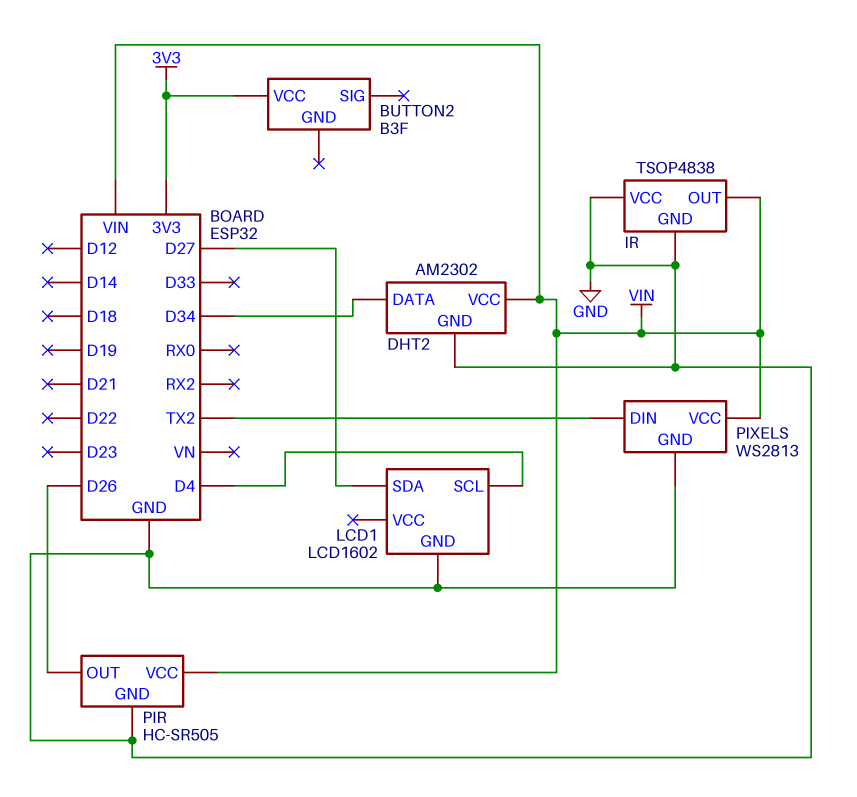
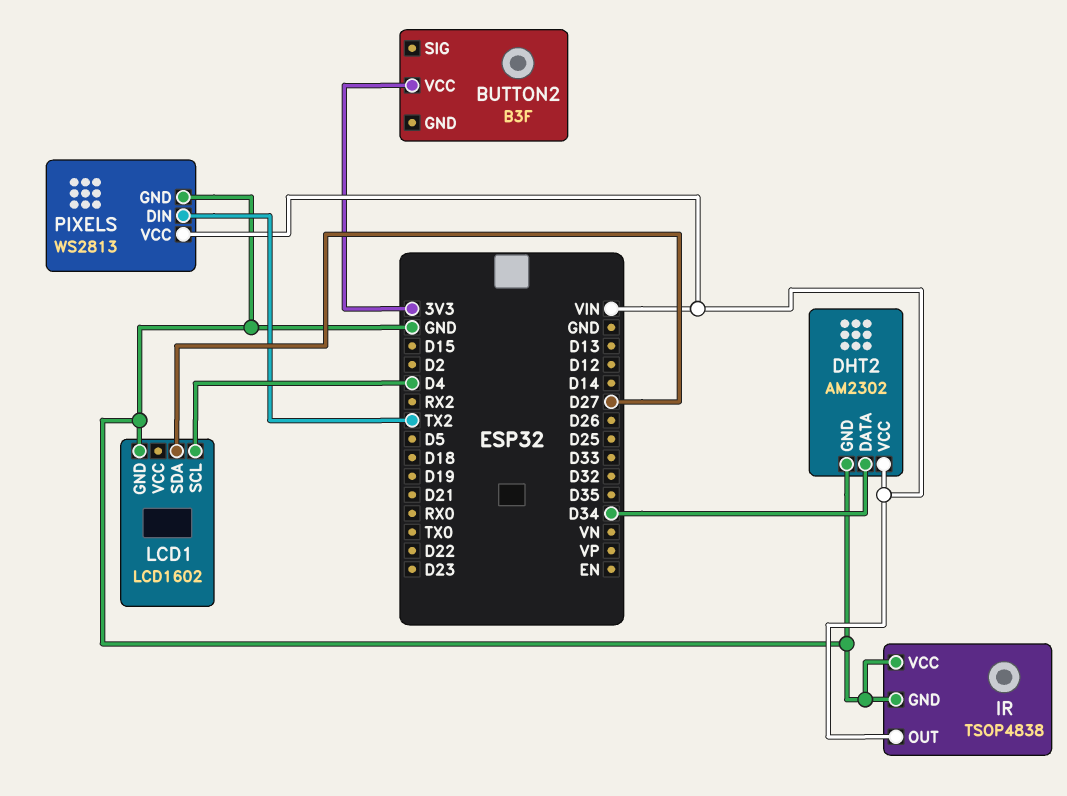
PIR: HC-SR505 -> none
PIR pin GND: GND -> none
PIR pin OUT: D26 -> none
PIR pin VCC: VIN -> none

